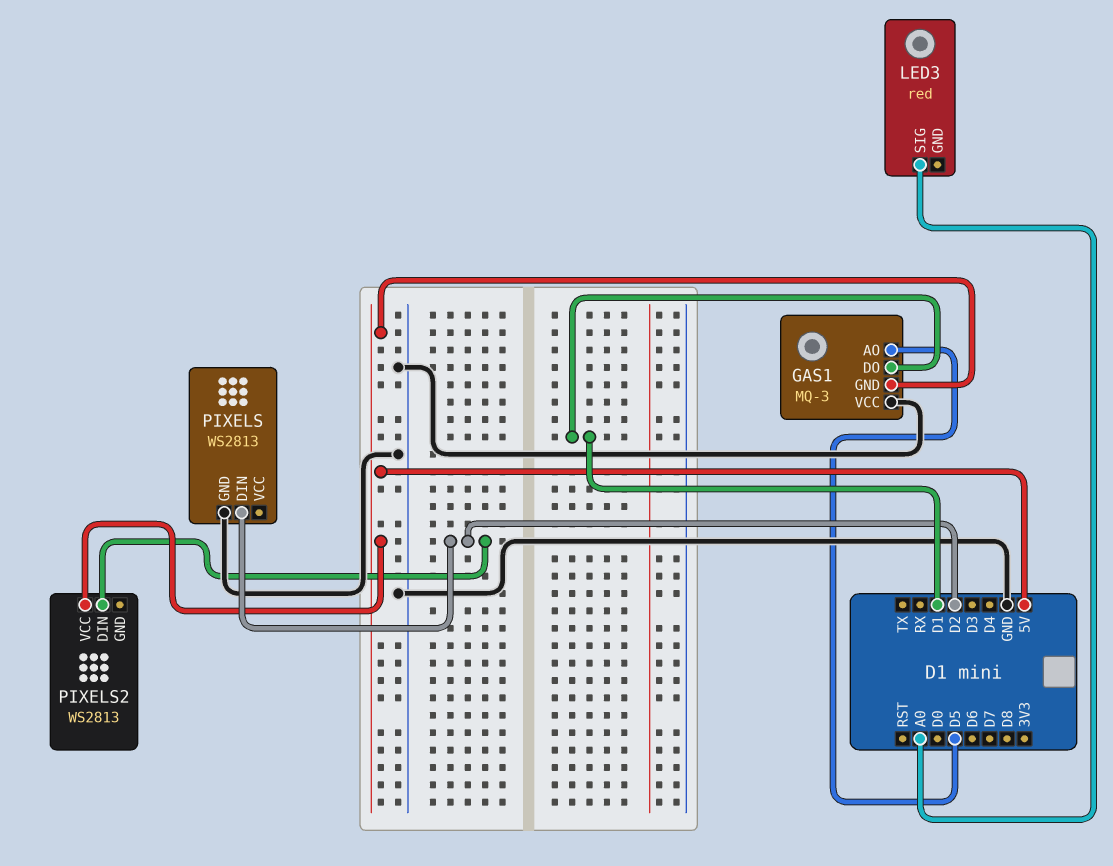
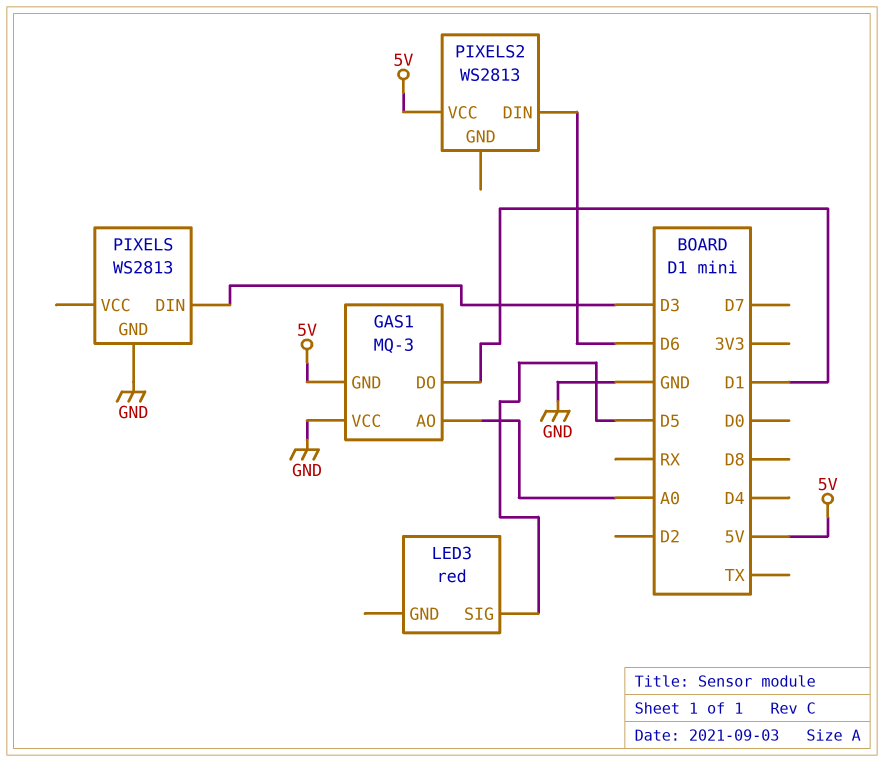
GAS1 pin AO: D5 -> A0
LED3 pin SIG: A0 -> D5
PIXELS pin DIN: D2 -> D3
PIXELS2 pin DIN: D2 -> D6

